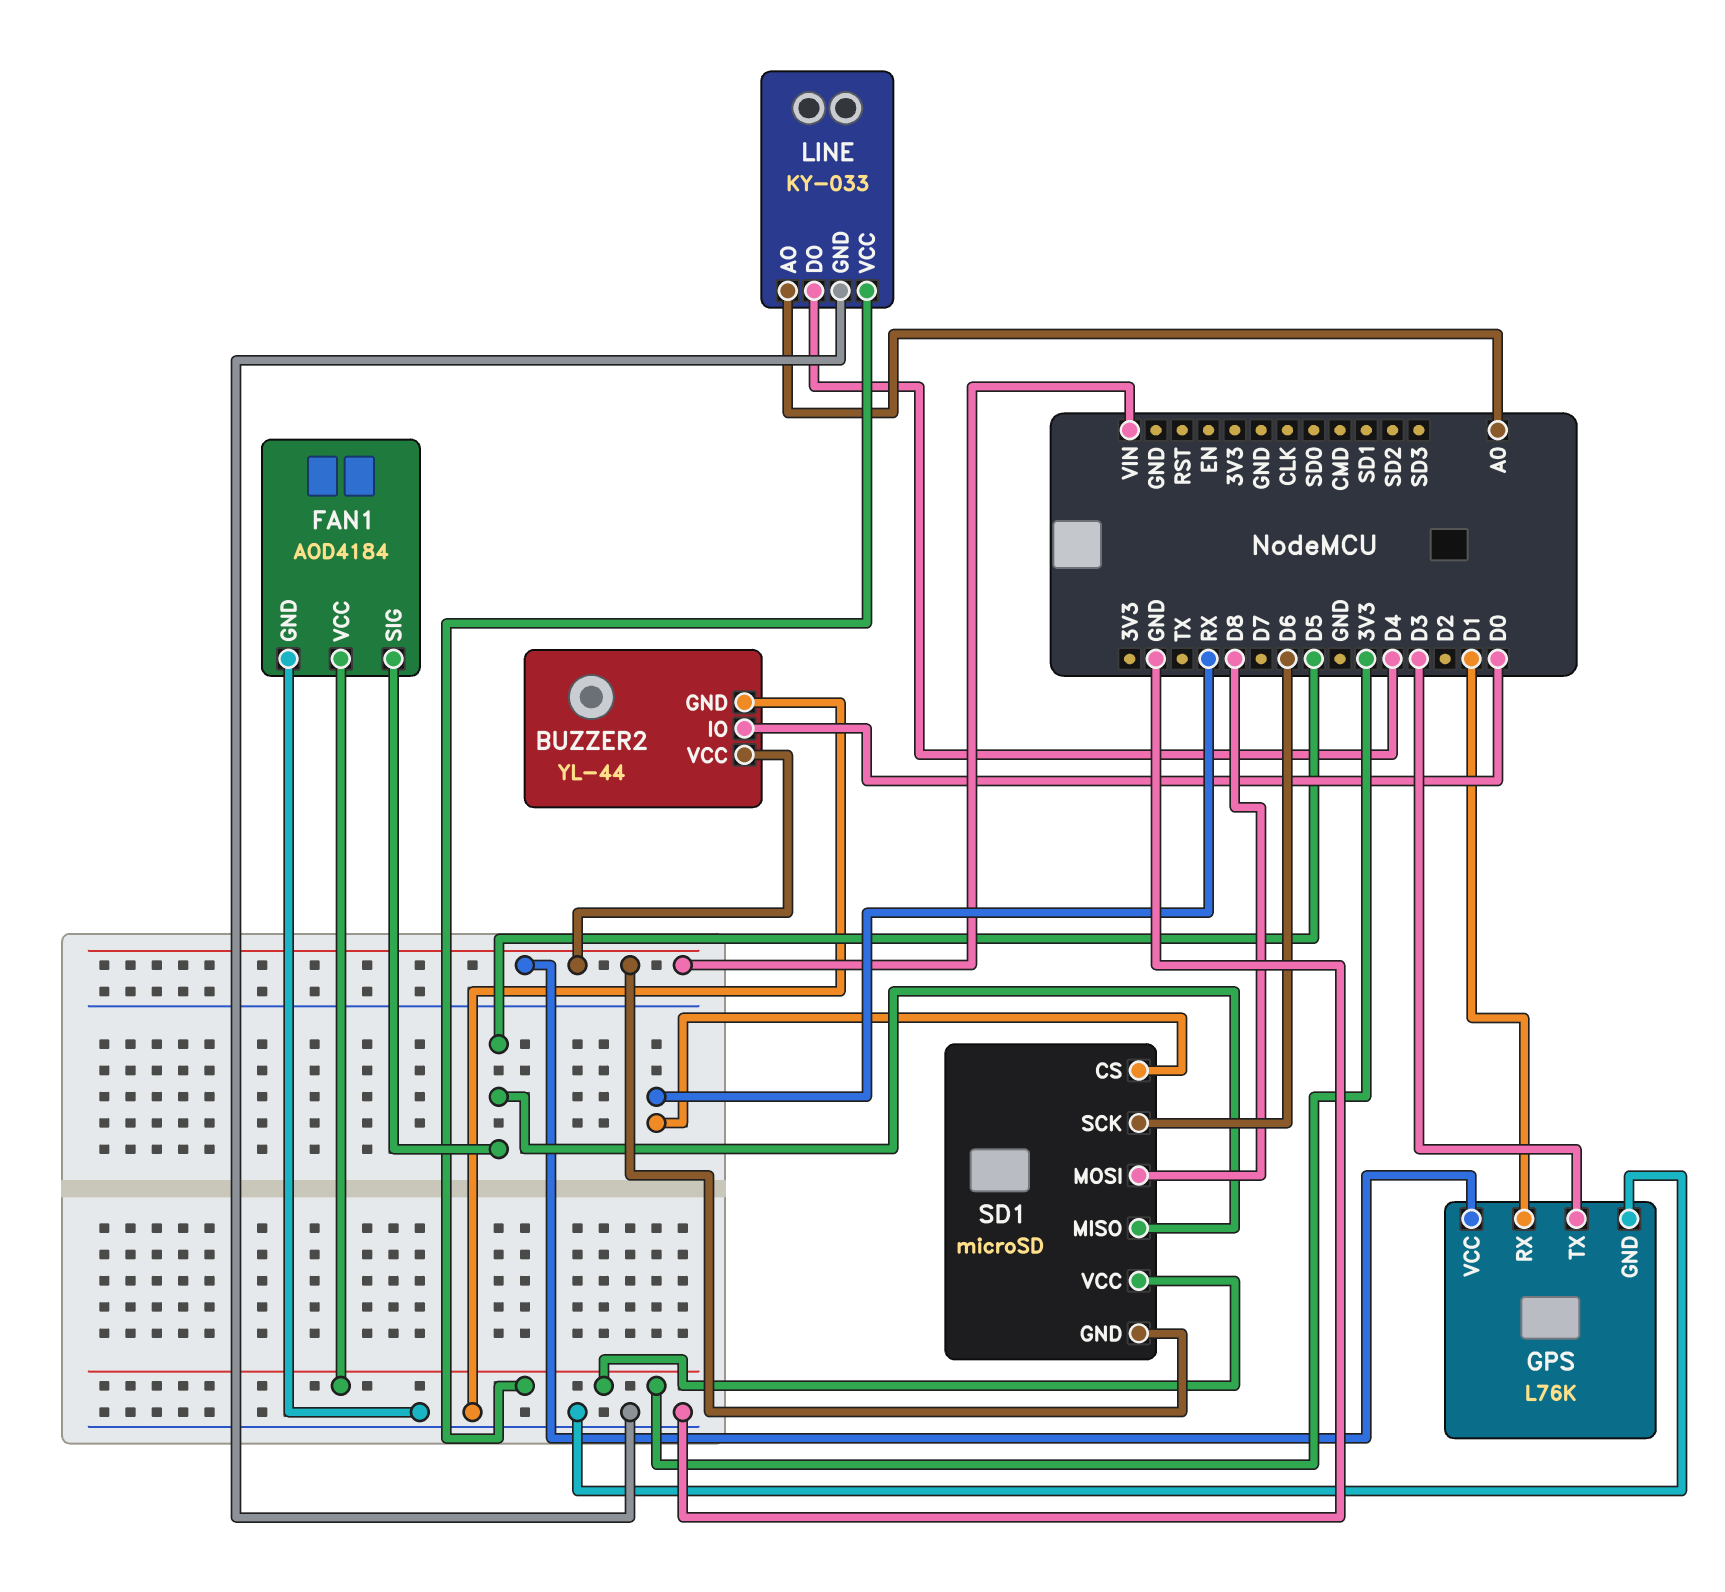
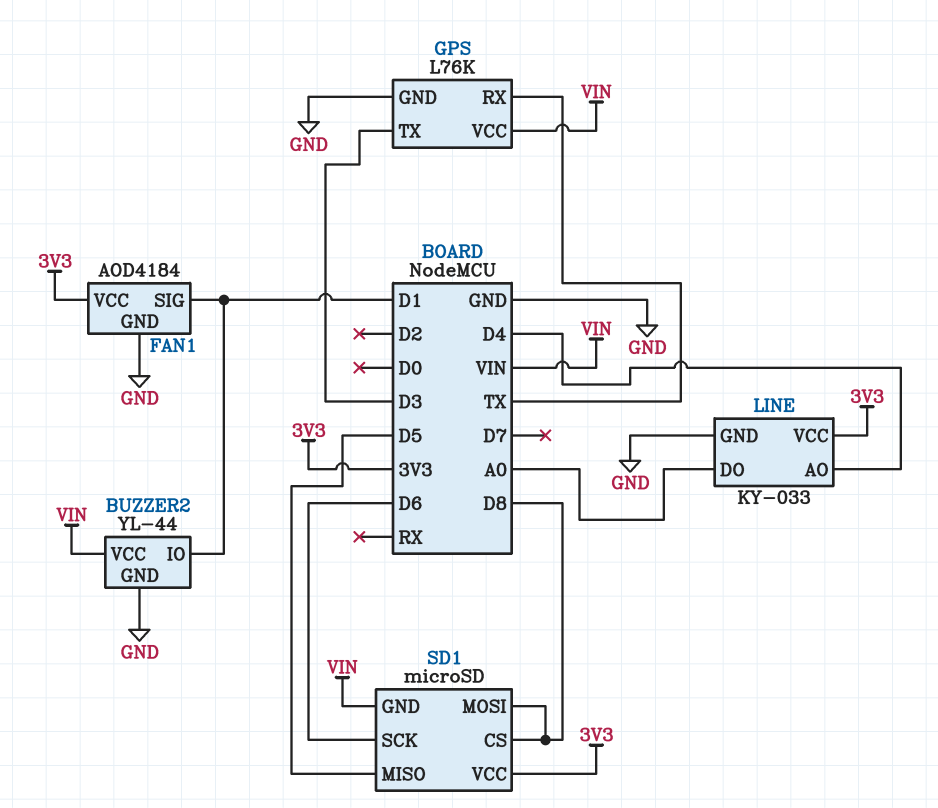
BUZZER2 pin IO: D0 -> D1
FAN1 pin SIG: D5 -> D1
GPS pin RX: D1 -> TX
LINE pin AO: A0 -> D4
LINE pin DO: D4 -> A0
SD1 pin CS: RX -> D8

